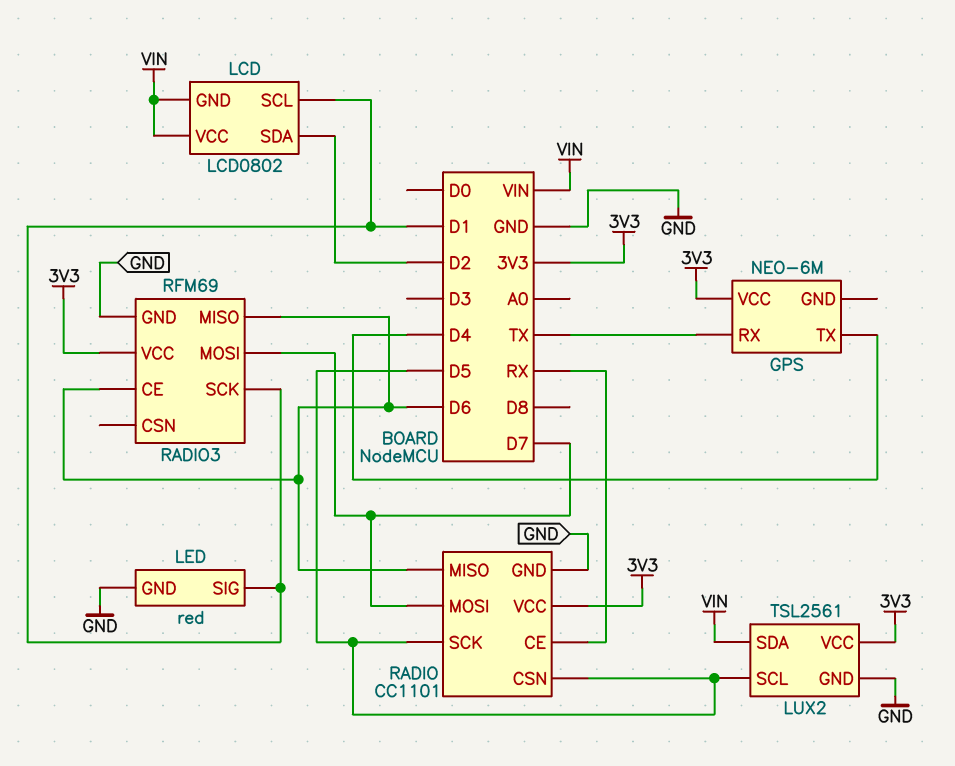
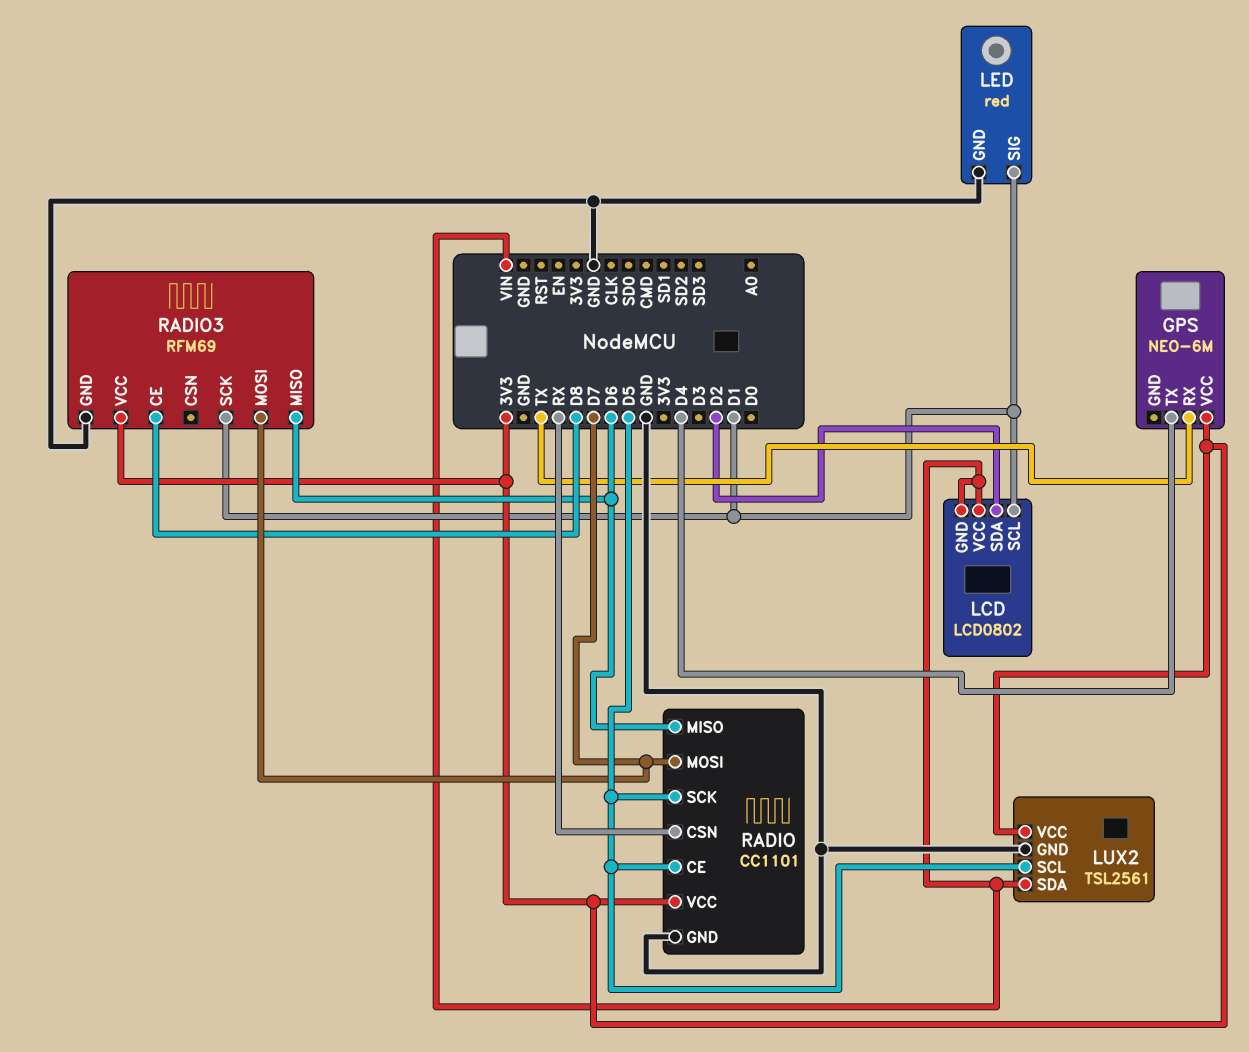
RADIO pin CE: RX -> D5
RADIO pin CSN: D5 -> RX
RADIO3 pin CE: D6 -> D8

